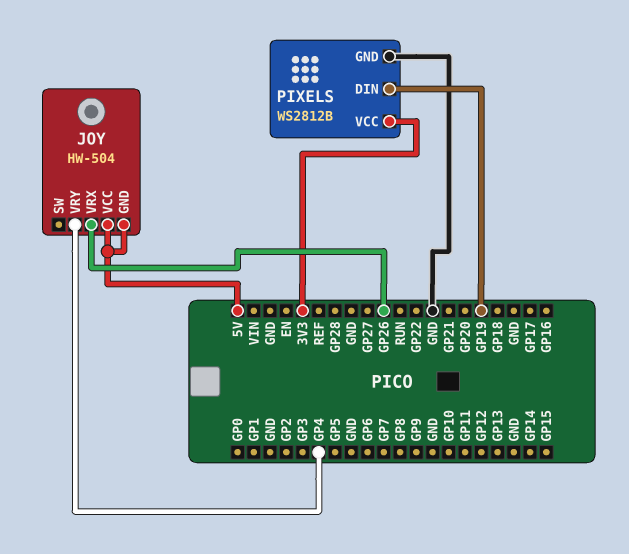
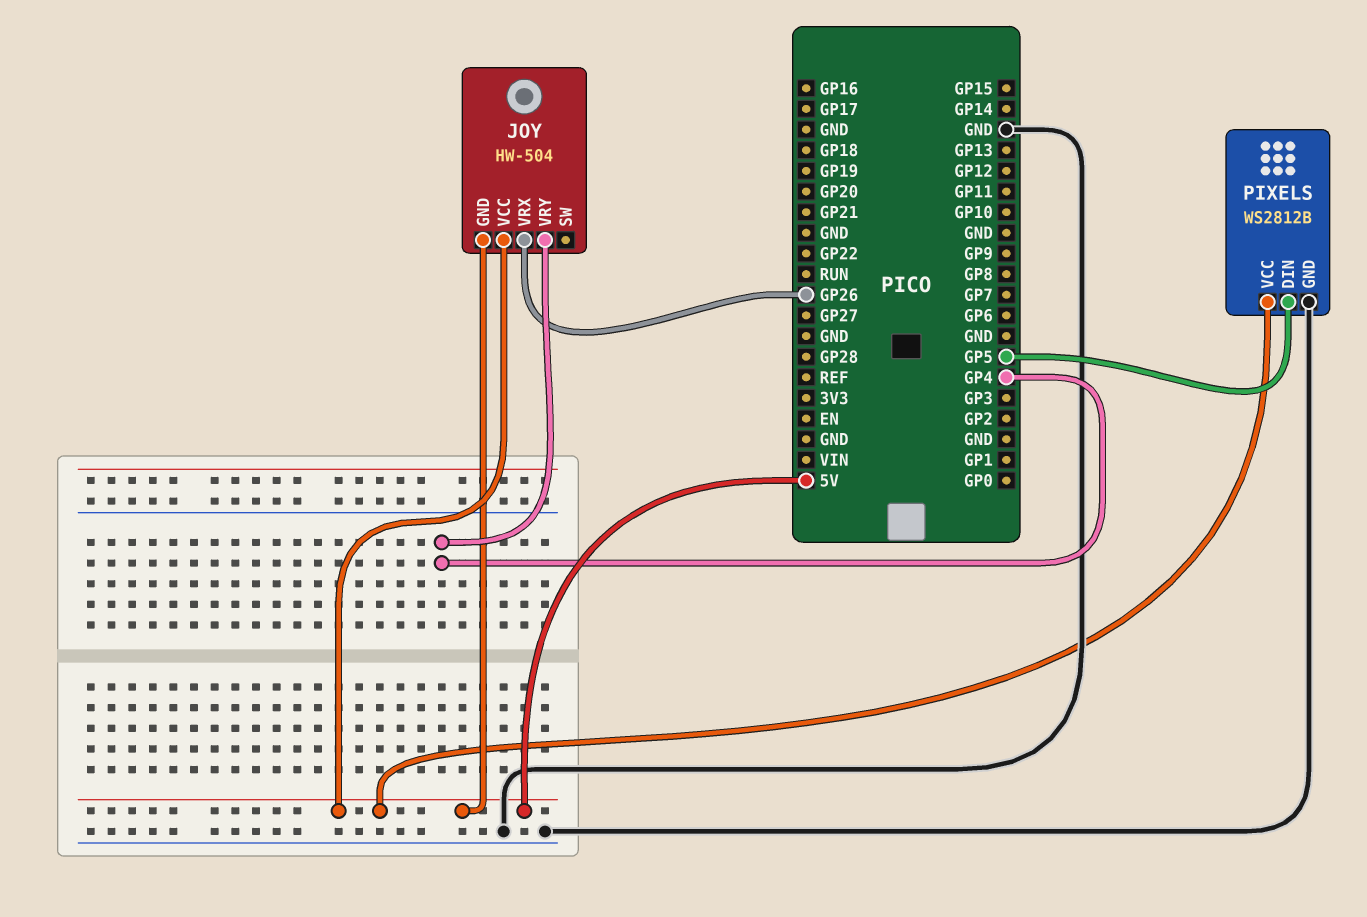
PIXELS pin DIN: GP19 -> GP5
PIXELS pin VCC: 3V3 -> 5V

